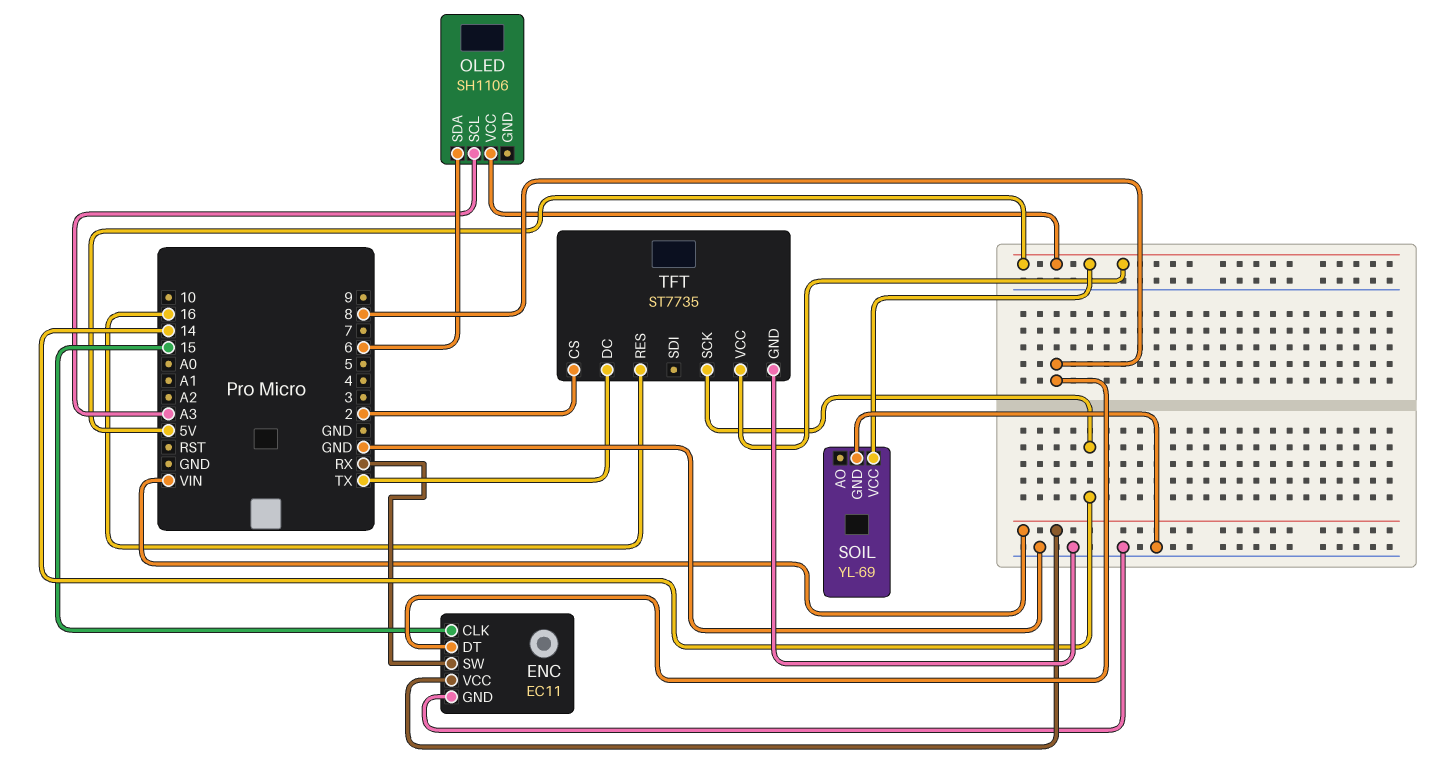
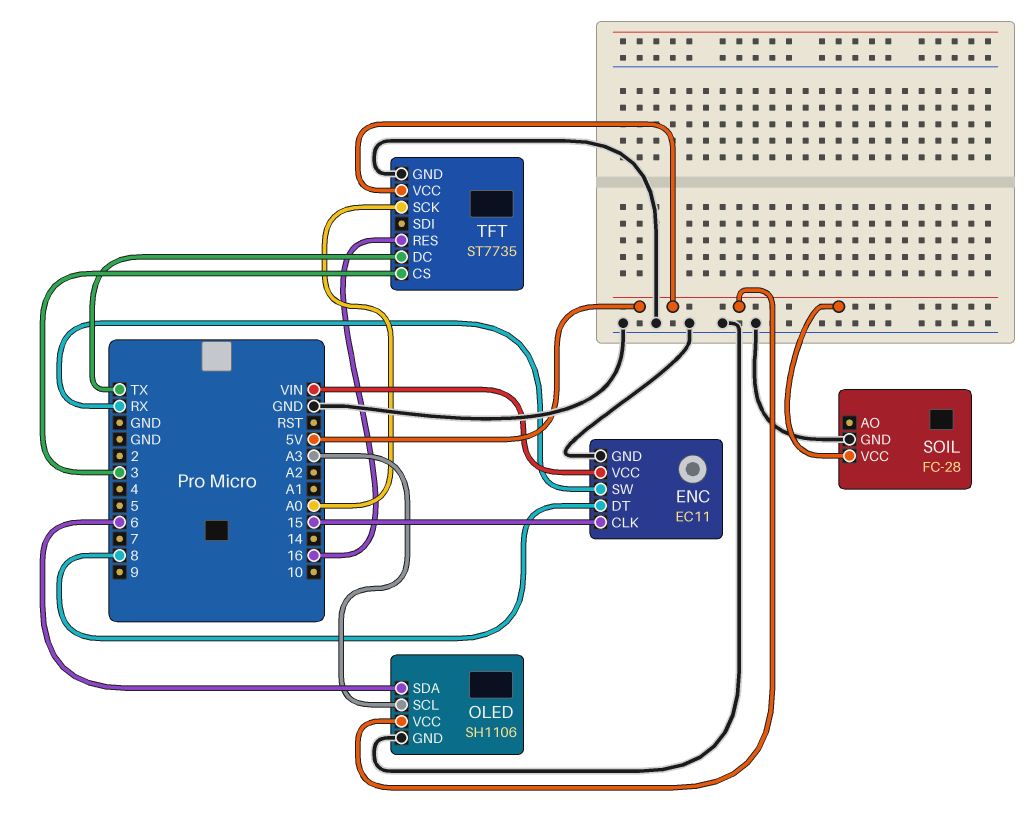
OLED pin GND: none -> GND
SOIL: YL-69 -> FC-28
TFT pin CS: 2 -> 3
TFT pin SCK: 14 -> A0

